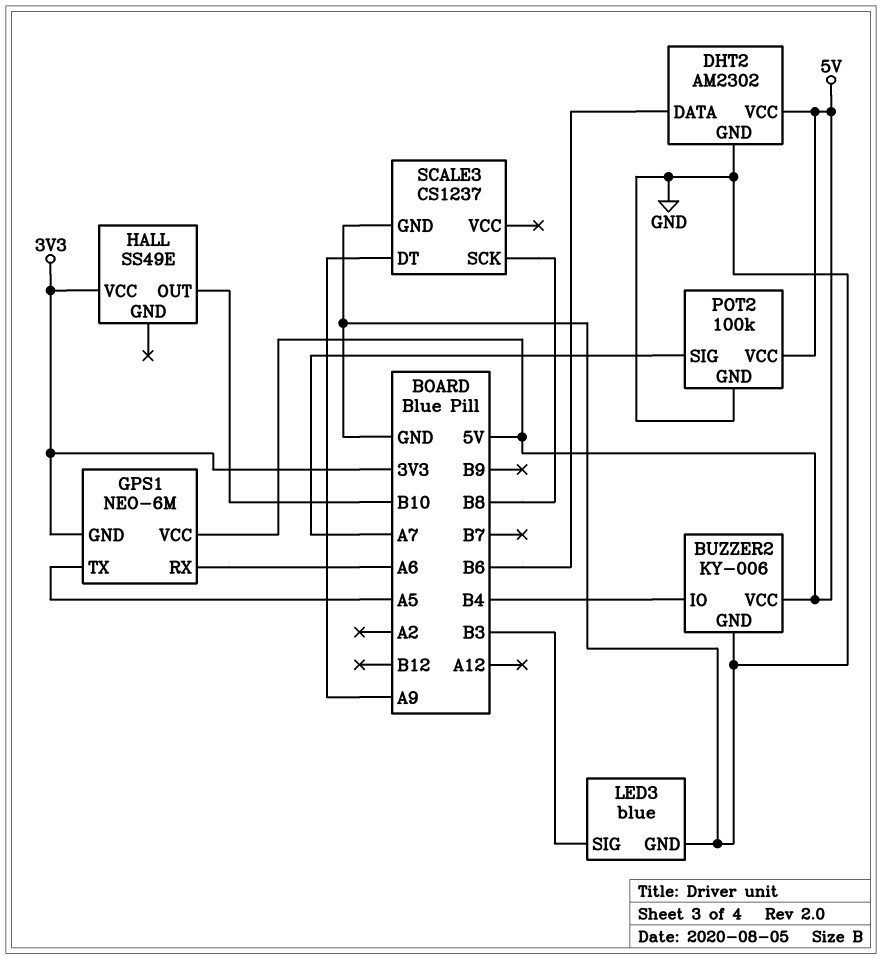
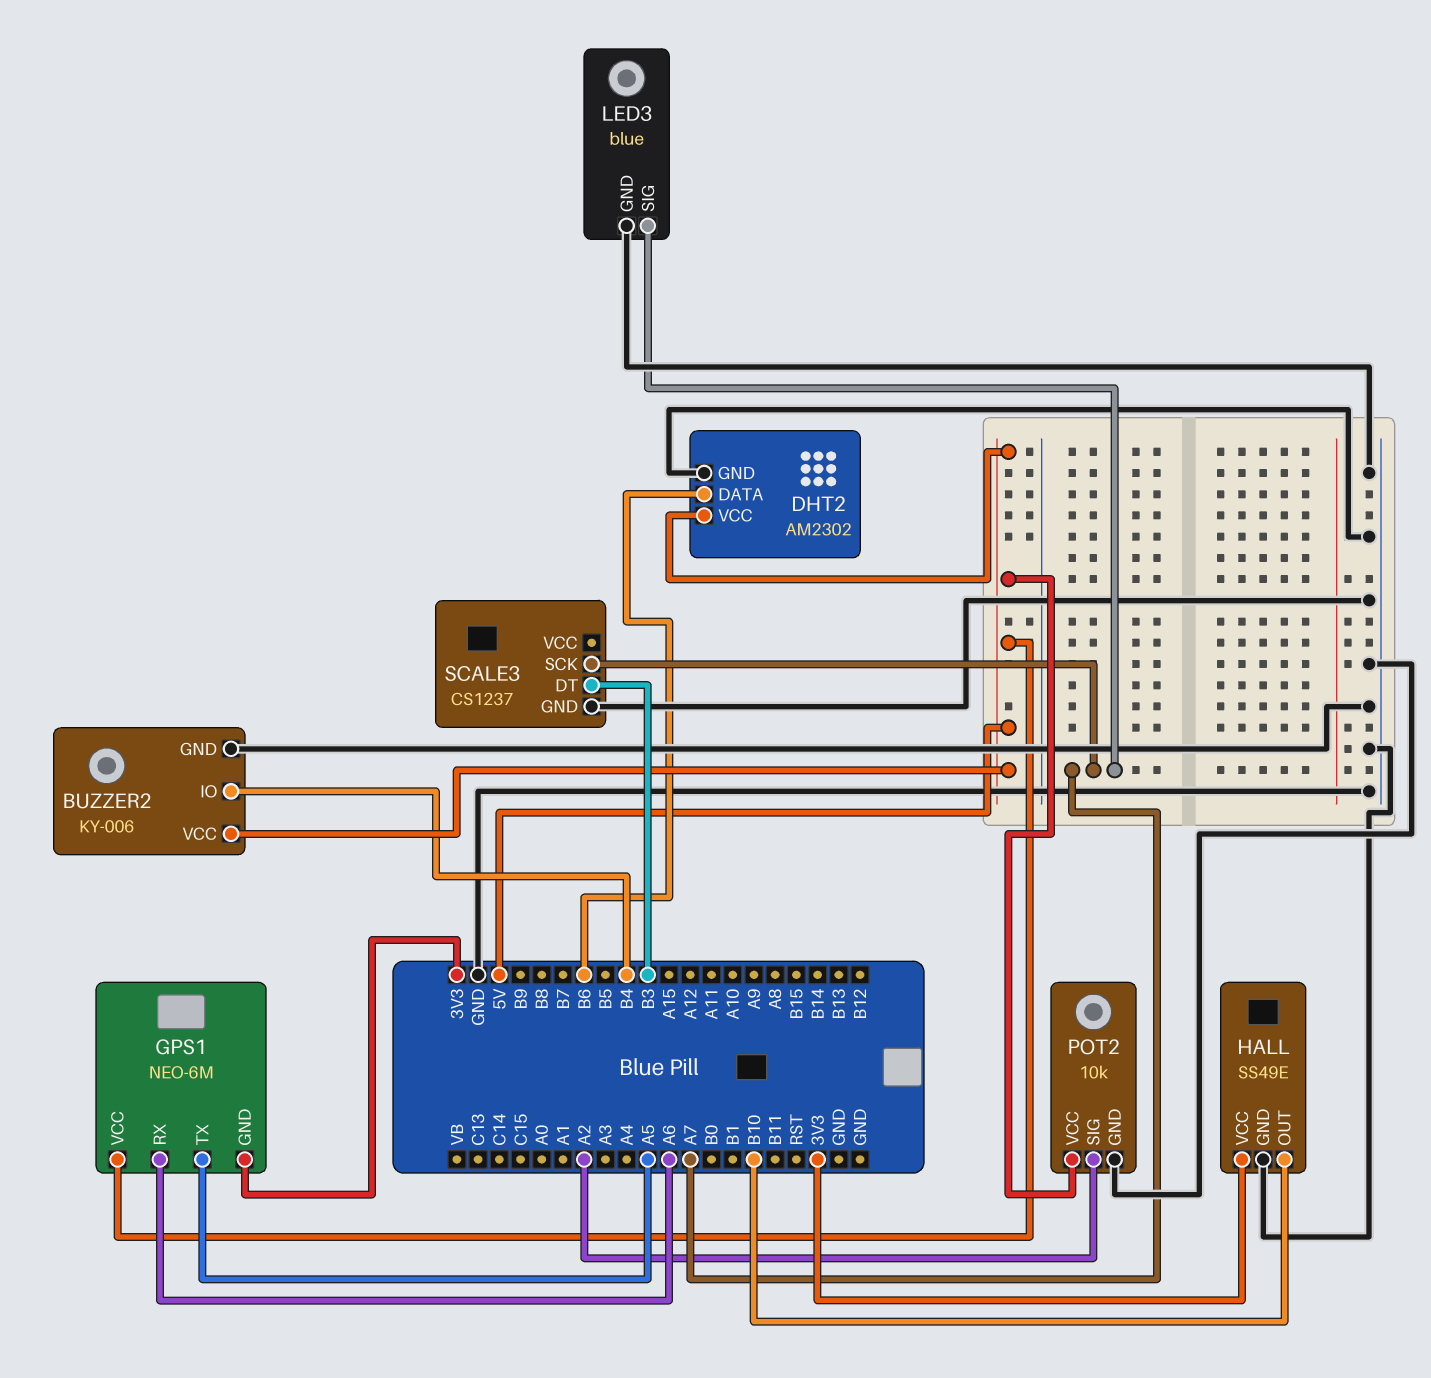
HALL pin GND: none -> GND
LED3 pin SIG: B3 -> A7
POT2: 100k -> 10k
POT2 pin SIG: A7 -> A2
SCALE3 pin DT: A9 -> B3
SCALE3 pin SCK: B8 -> A7

